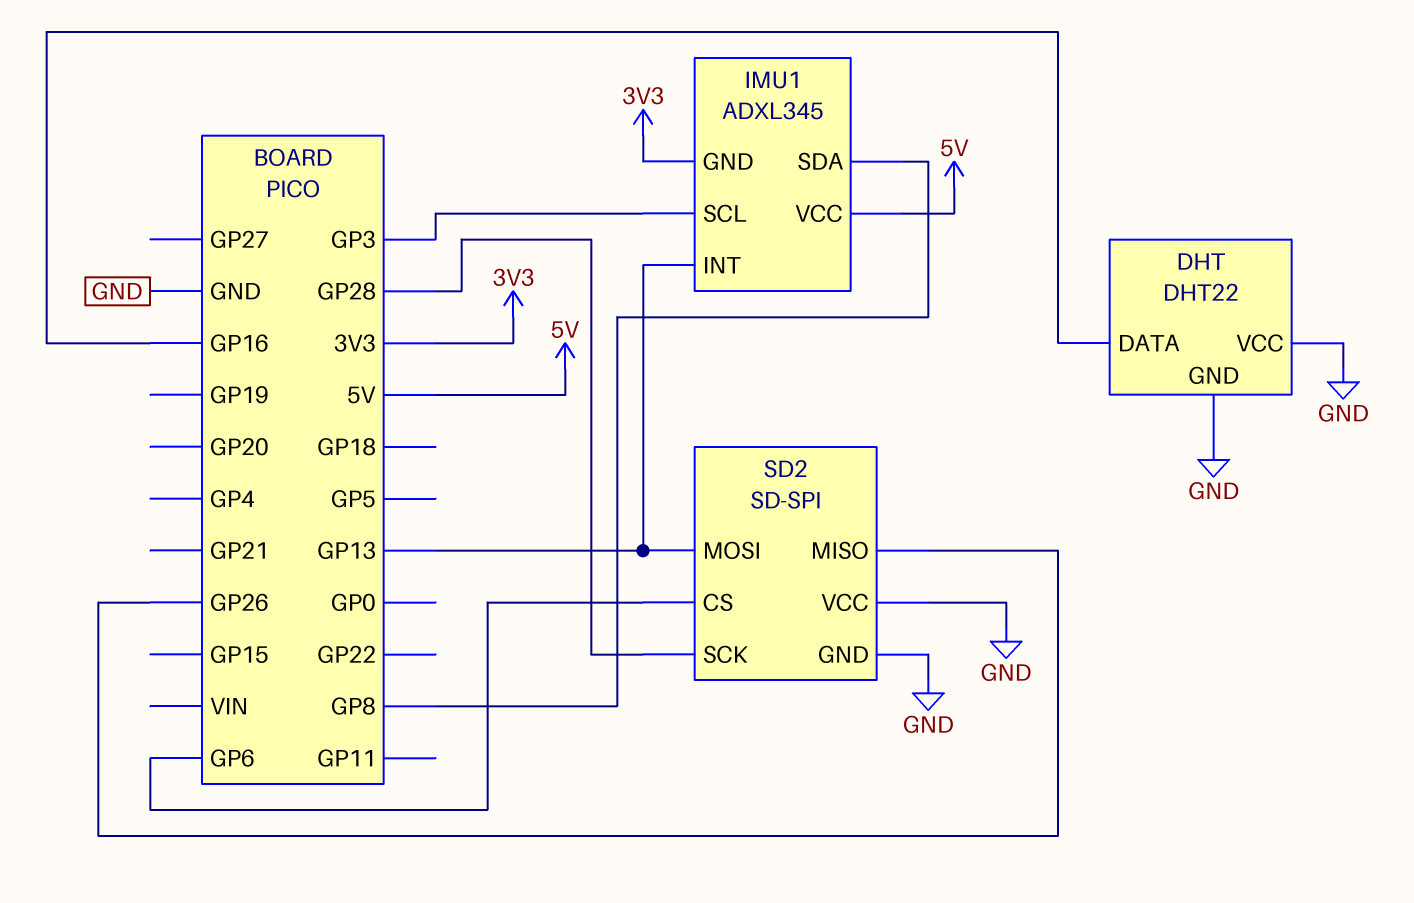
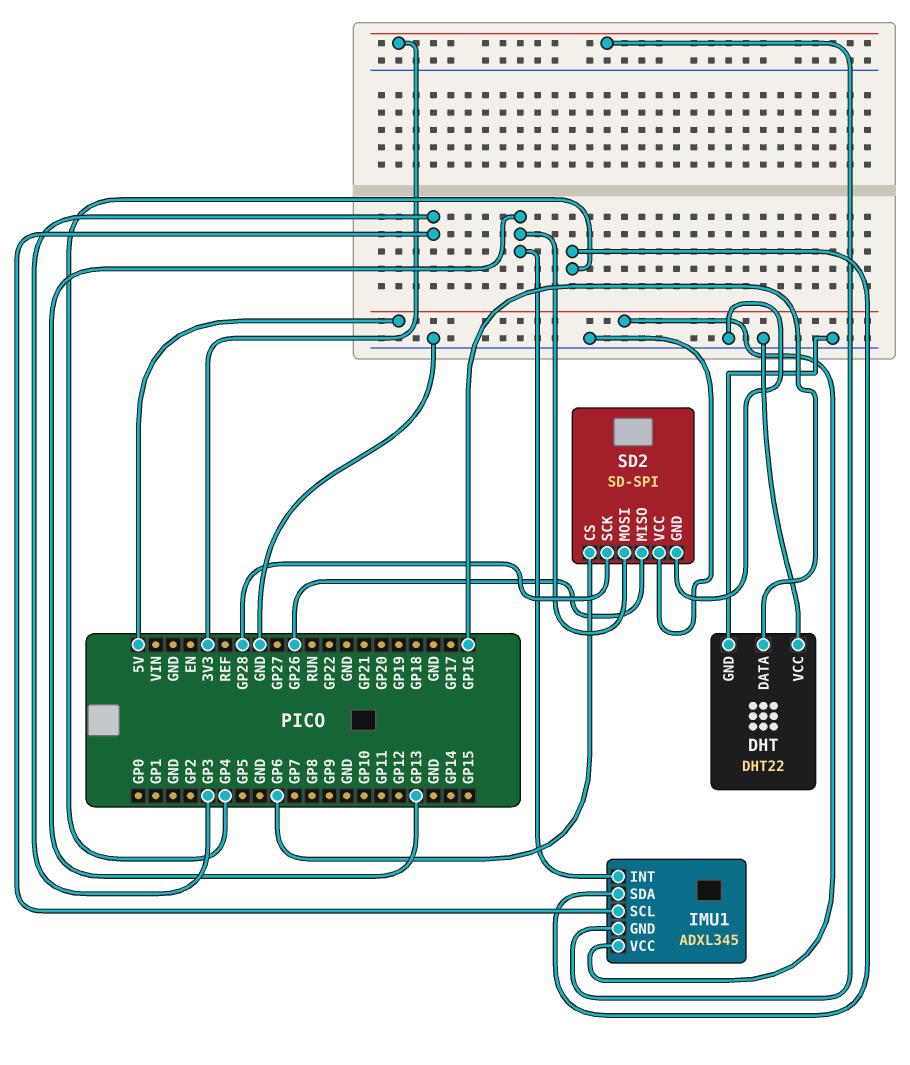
IMU1 pin SDA: GP8 -> GP4

